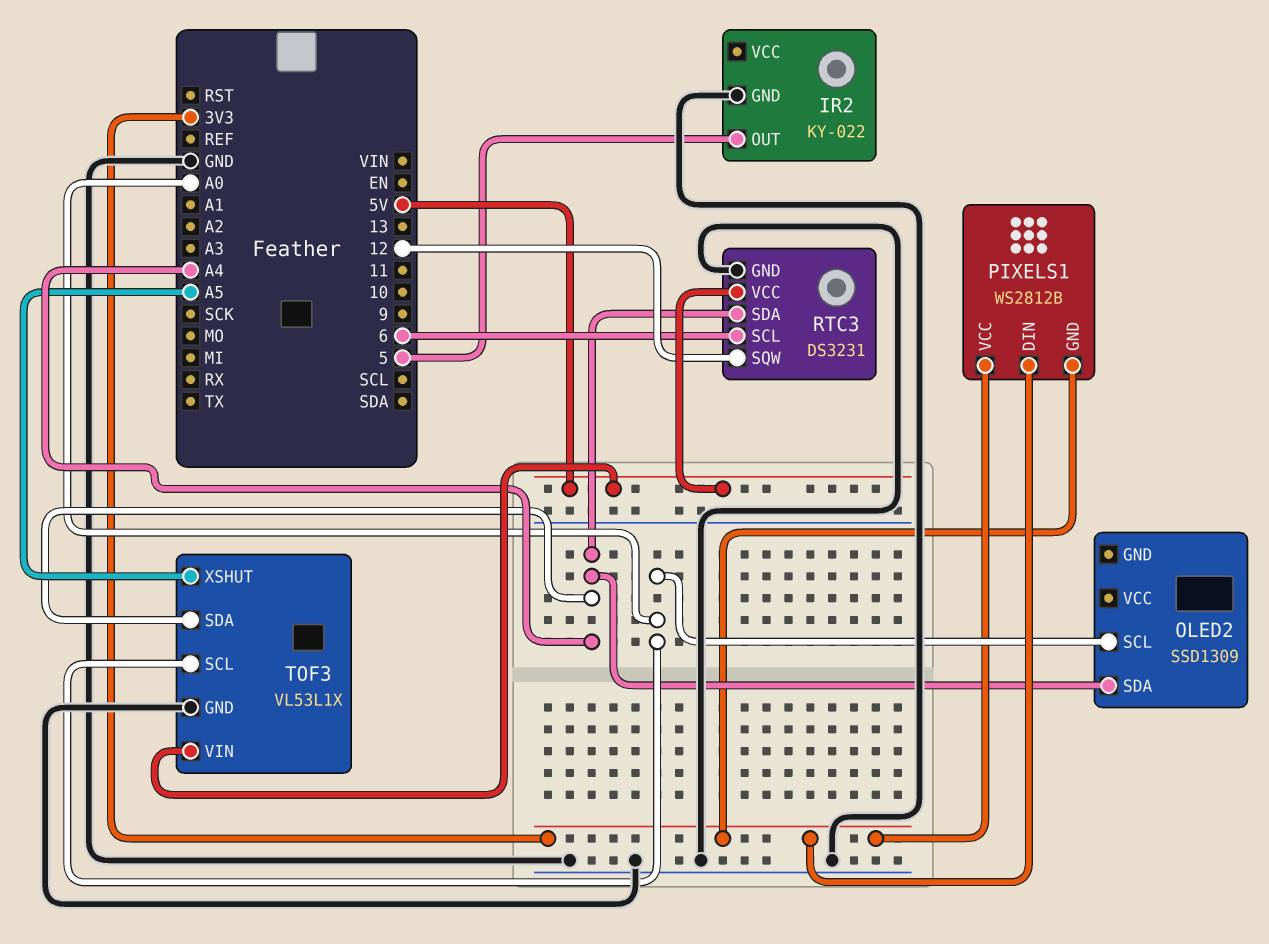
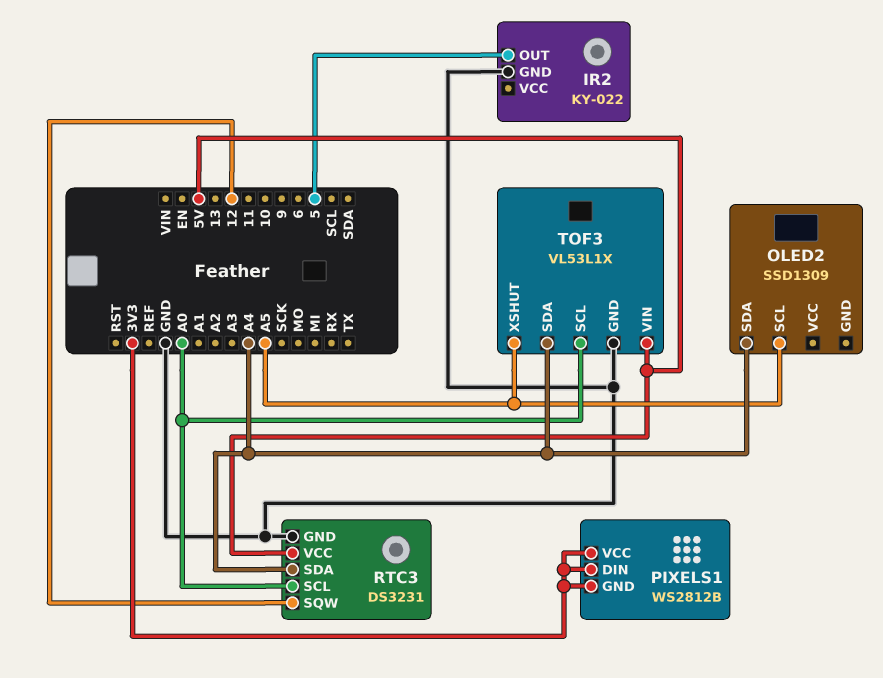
OLED2 pin SCL: A0 -> A5
RTC3 pin SCL: 6 -> A0

